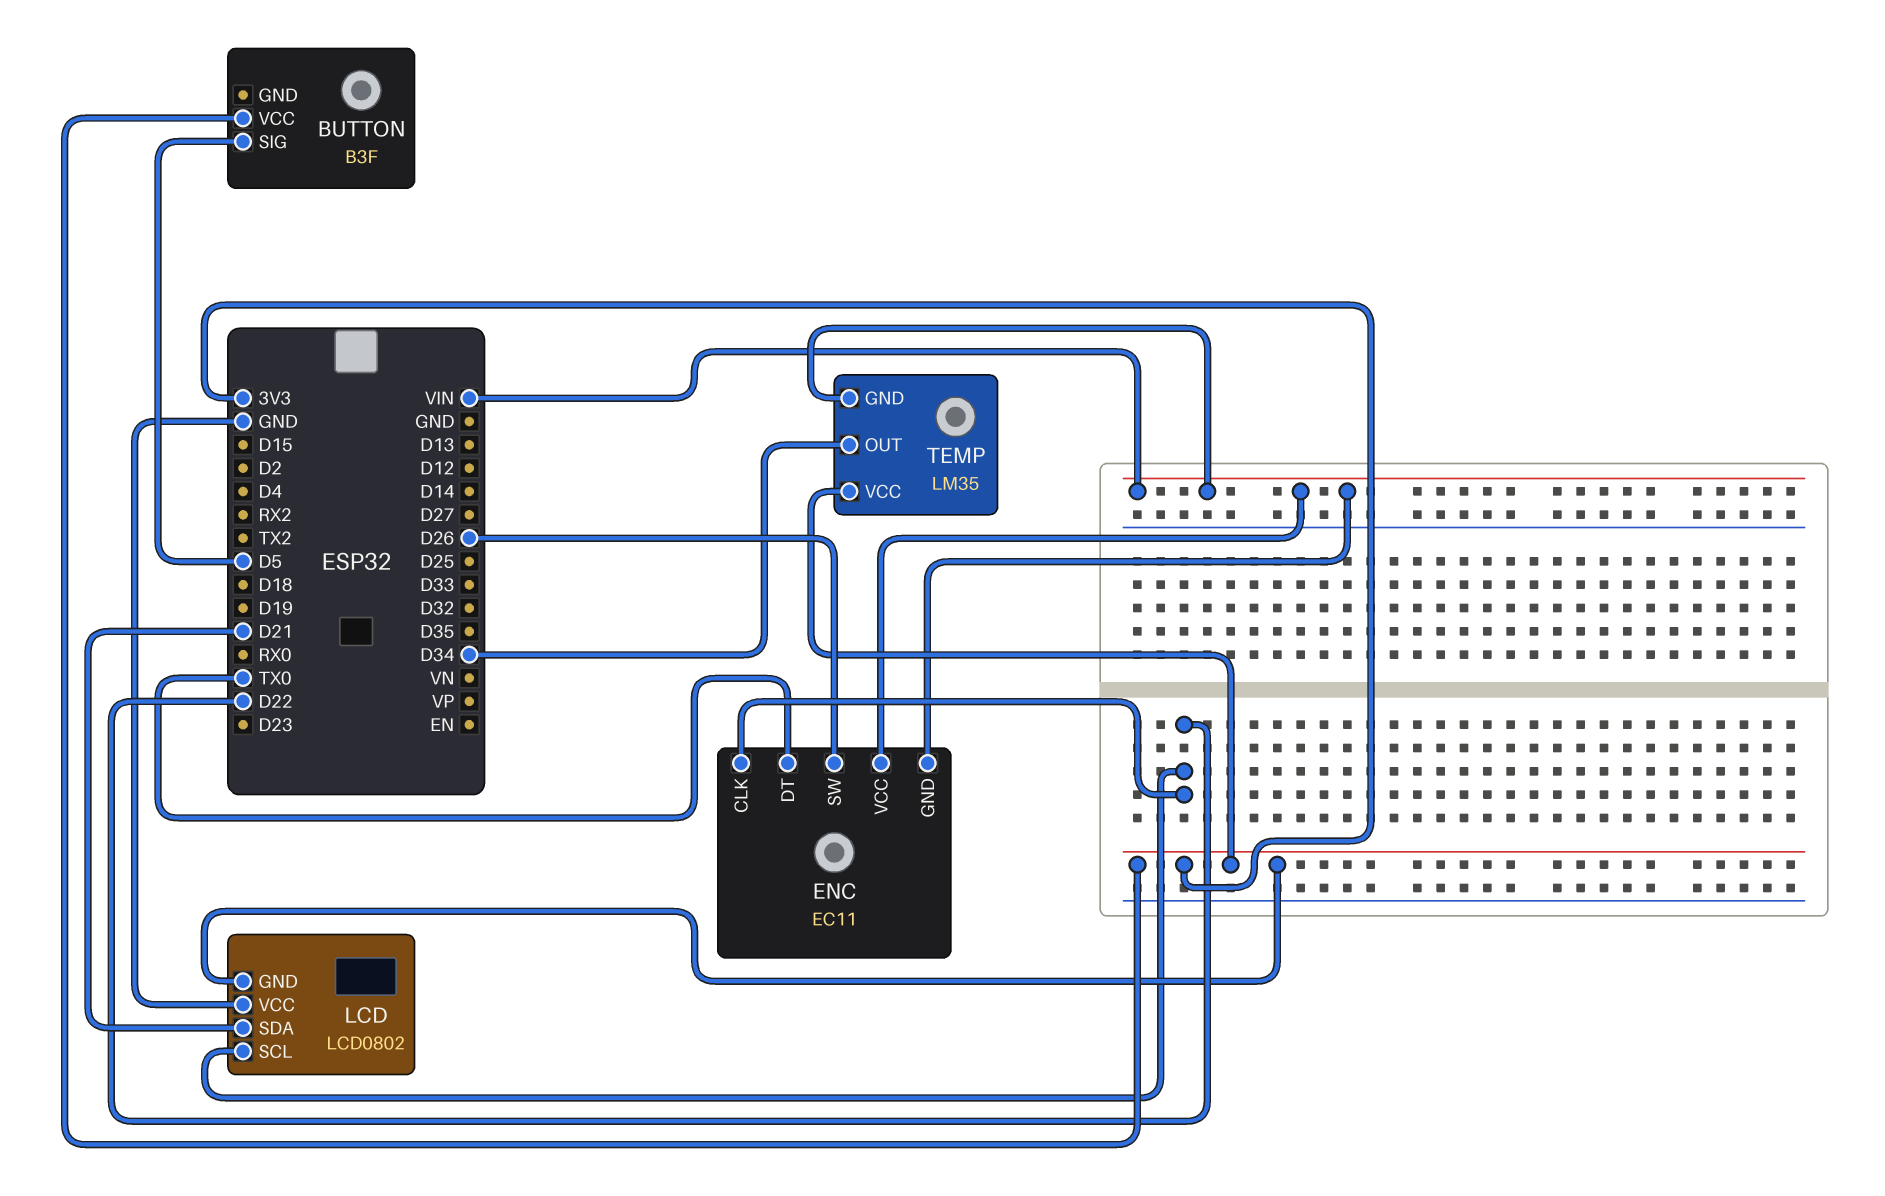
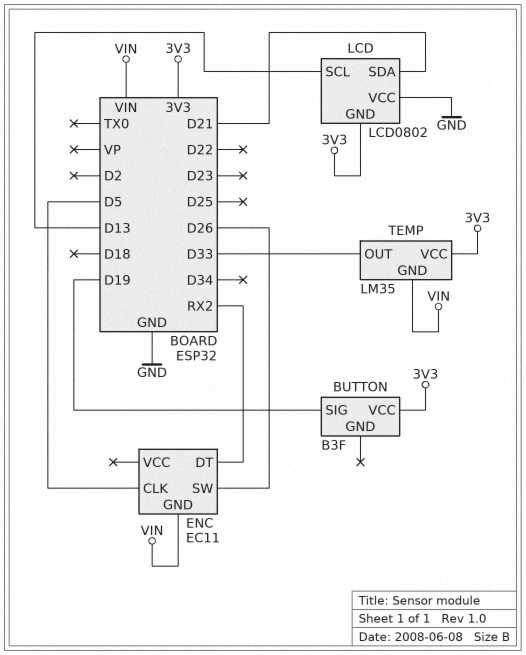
BUTTON pin SIG: D5 -> D19
ENC pin CLK: D22 -> D5
ENC pin DT: TX0 -> RX2
ENC pin VCC: VIN -> none
LCD pin SCL: D22 -> D13
TEMP pin OUT: D34 -> D33

